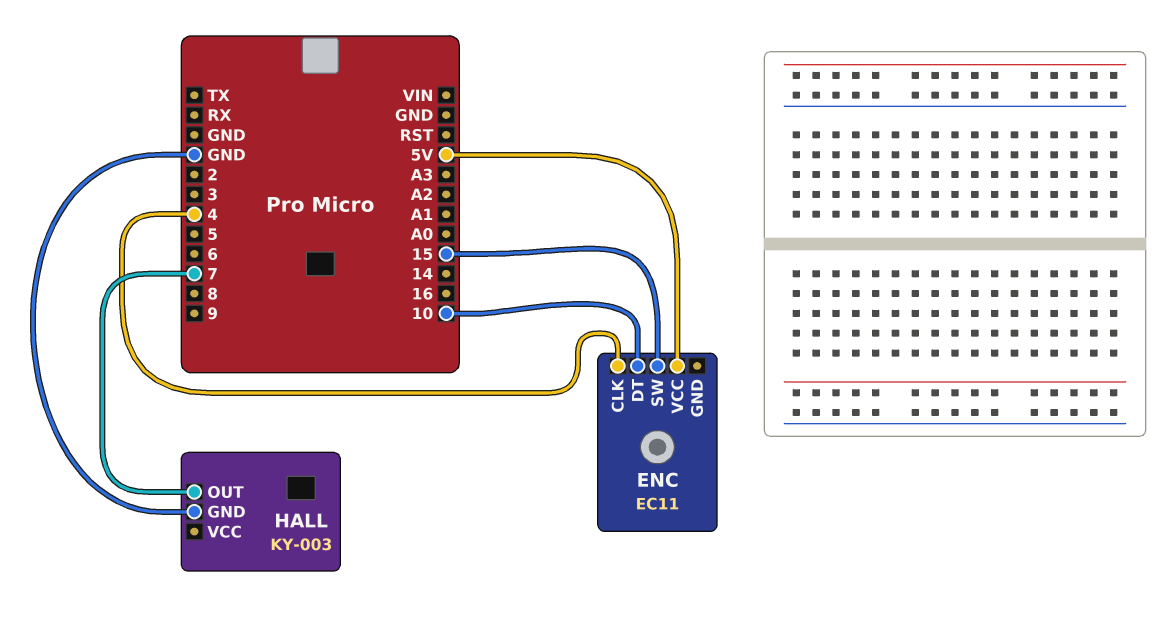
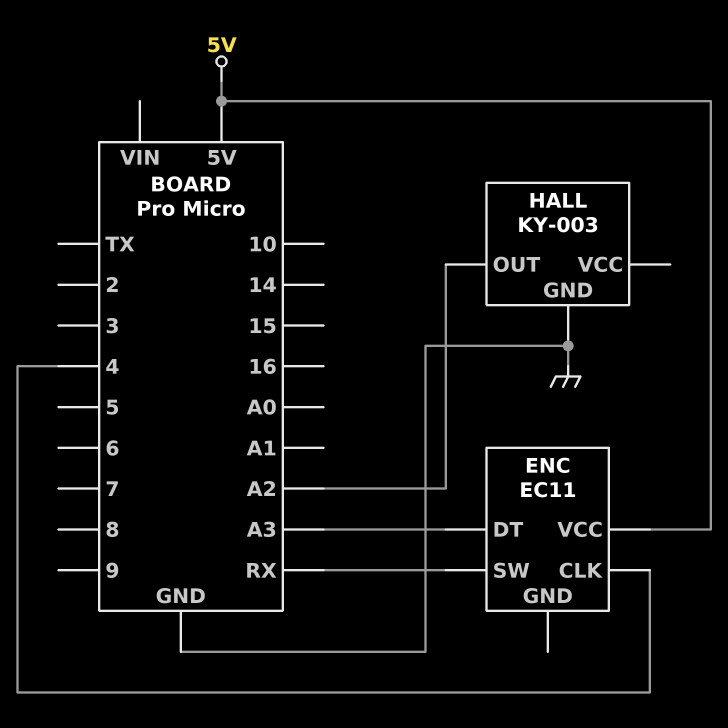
ENC pin DT: 10 -> A3
ENC pin SW: 15 -> RX
HALL pin OUT: 7 -> A2

